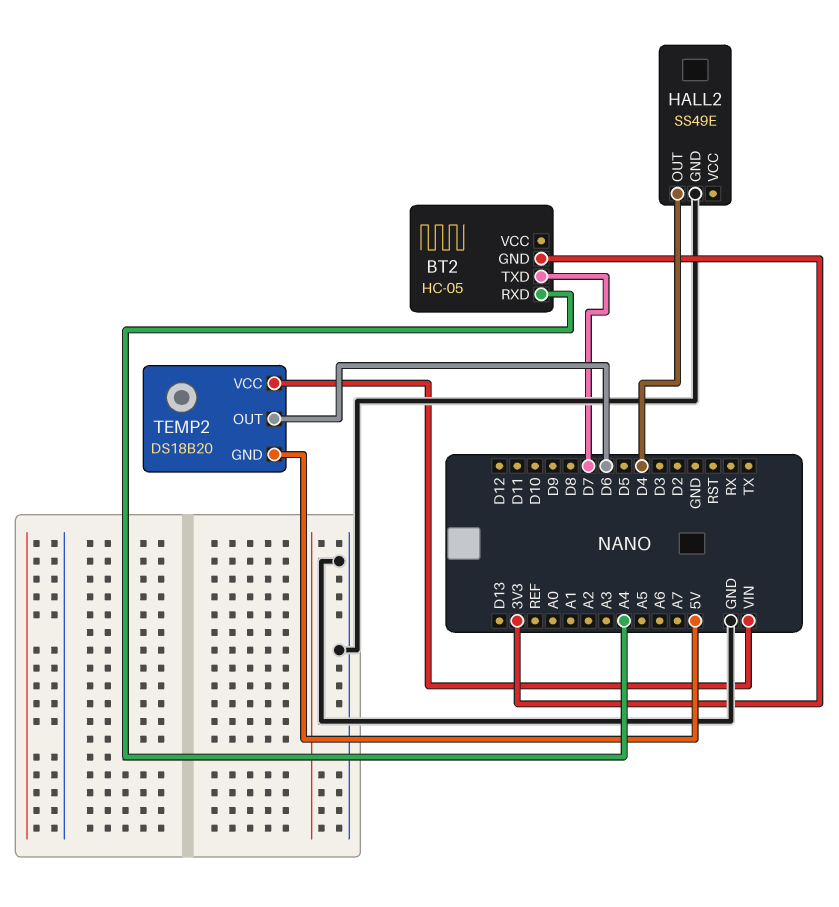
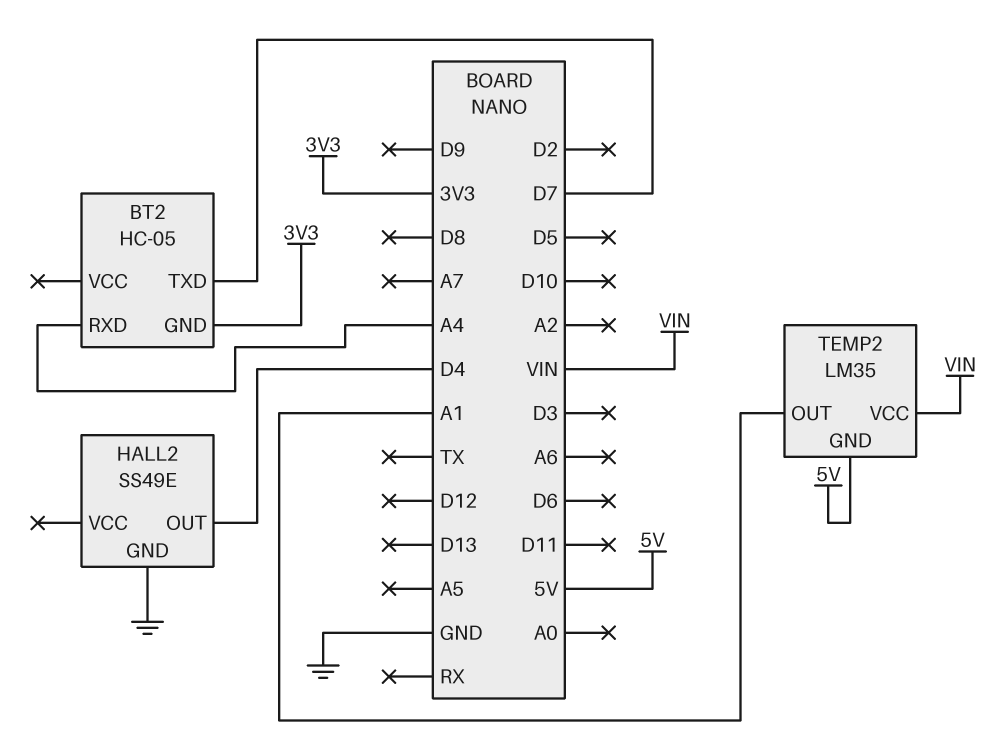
TEMP2: DS18B20 -> LM35
TEMP2 pin OUT: D6 -> A1

